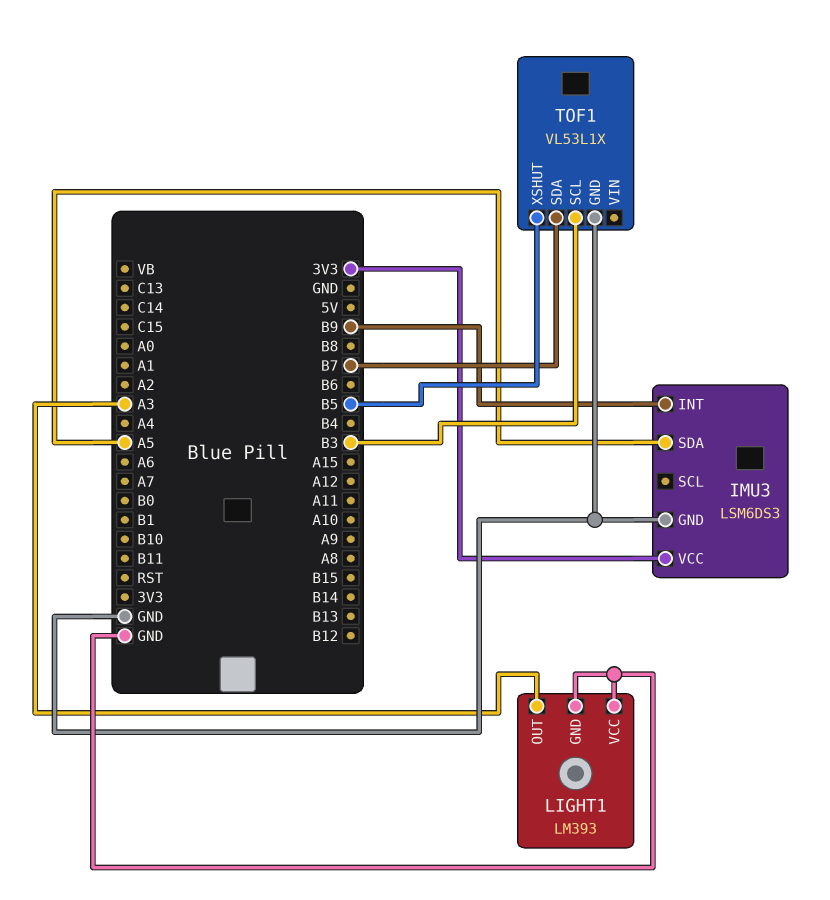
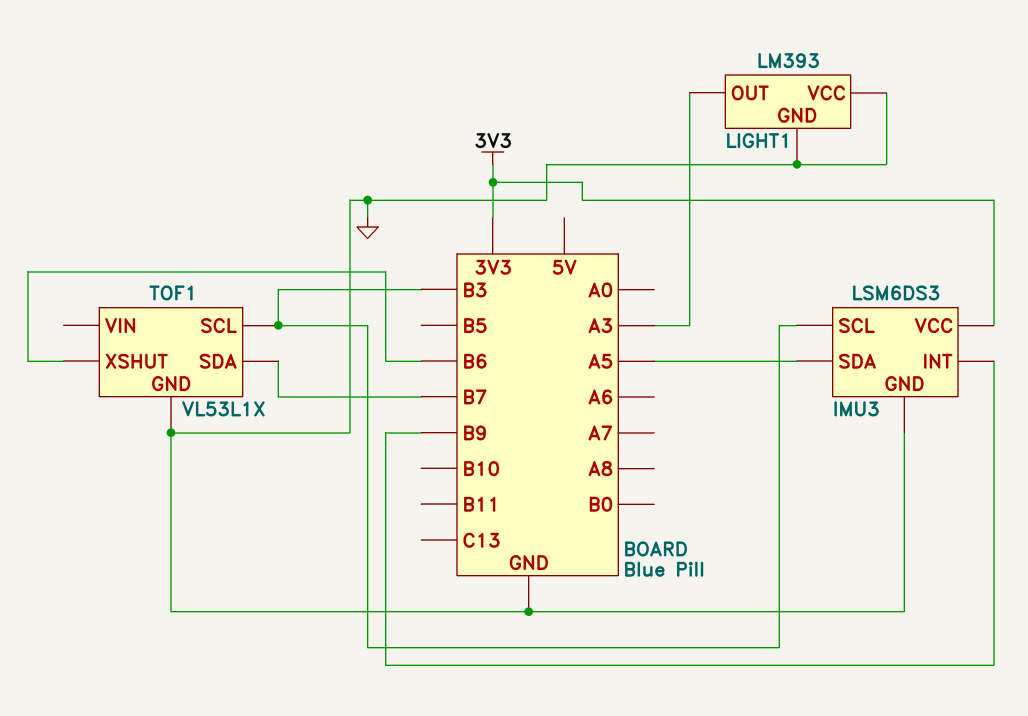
IMU3 pin SCL: none -> B3
TOF1 pin XSHUT: B5 -> B6

